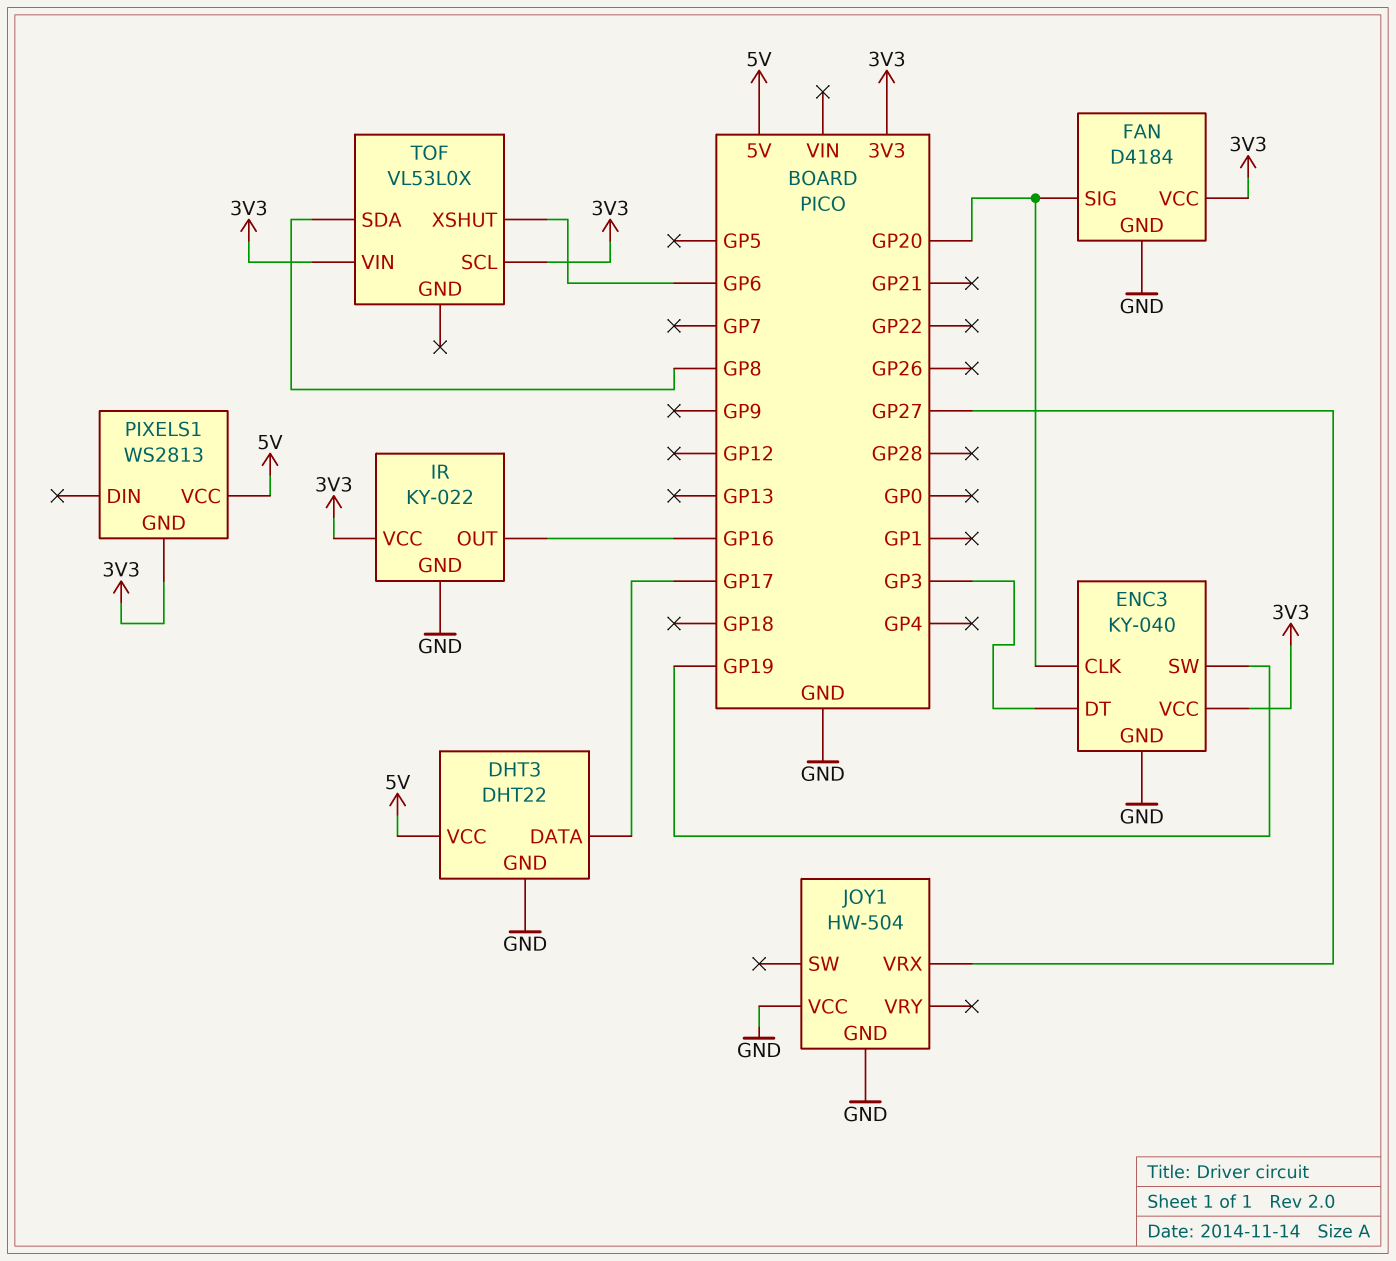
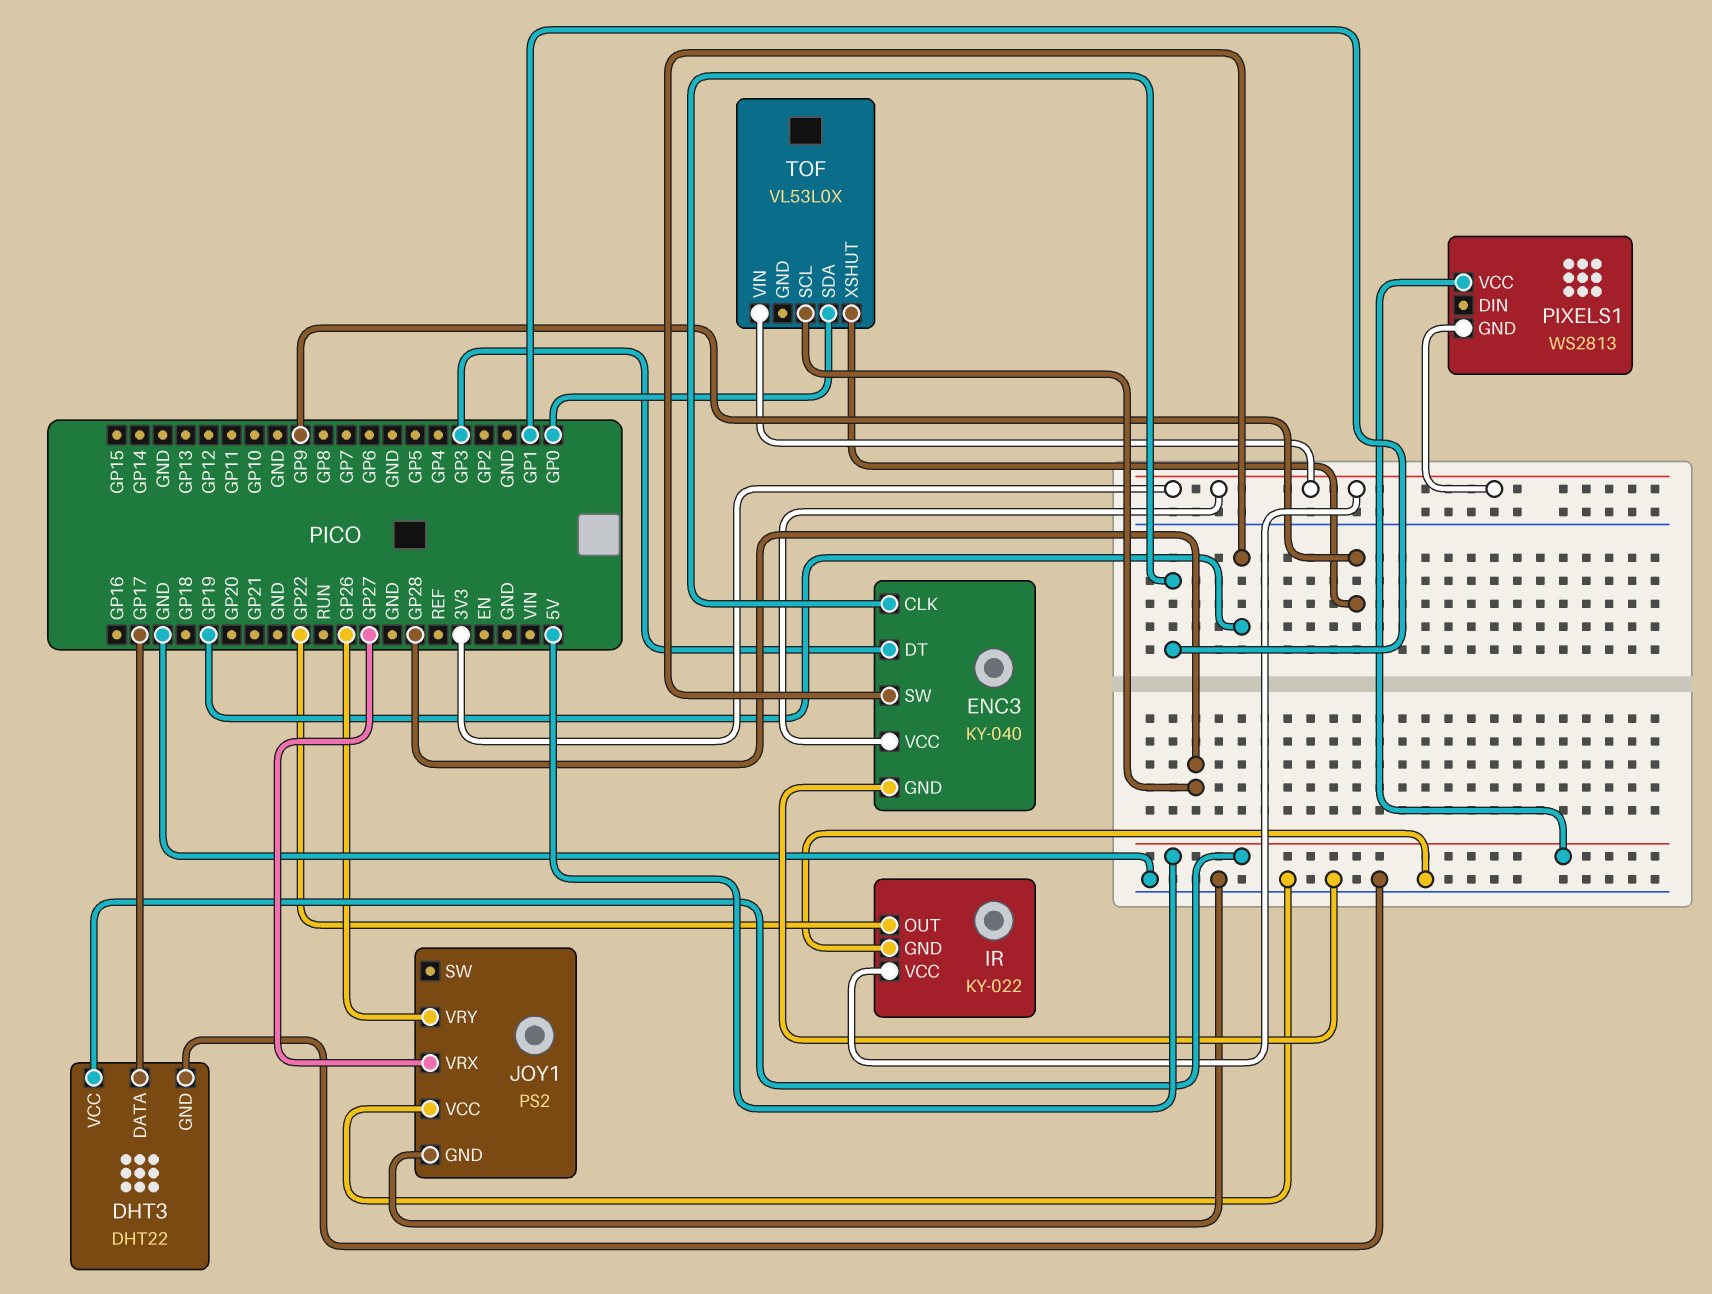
ENC3 pin CLK: GP20 -> GP1
FAN: D4184 -> none
FAN pin GND: GND -> none
FAN pin SIG: GP20 -> none
FAN pin VCC: 3V3 -> none
IR pin OUT: GP16 -> GP22
JOY1: HW-504 -> PS2
JOY1 pin VRY: none -> GP26
TOF pin SCL: 3V3 -> GP28
TOF pin SDA: GP8 -> GP0
TOF pin XSHUT: GP6 -> GP9

